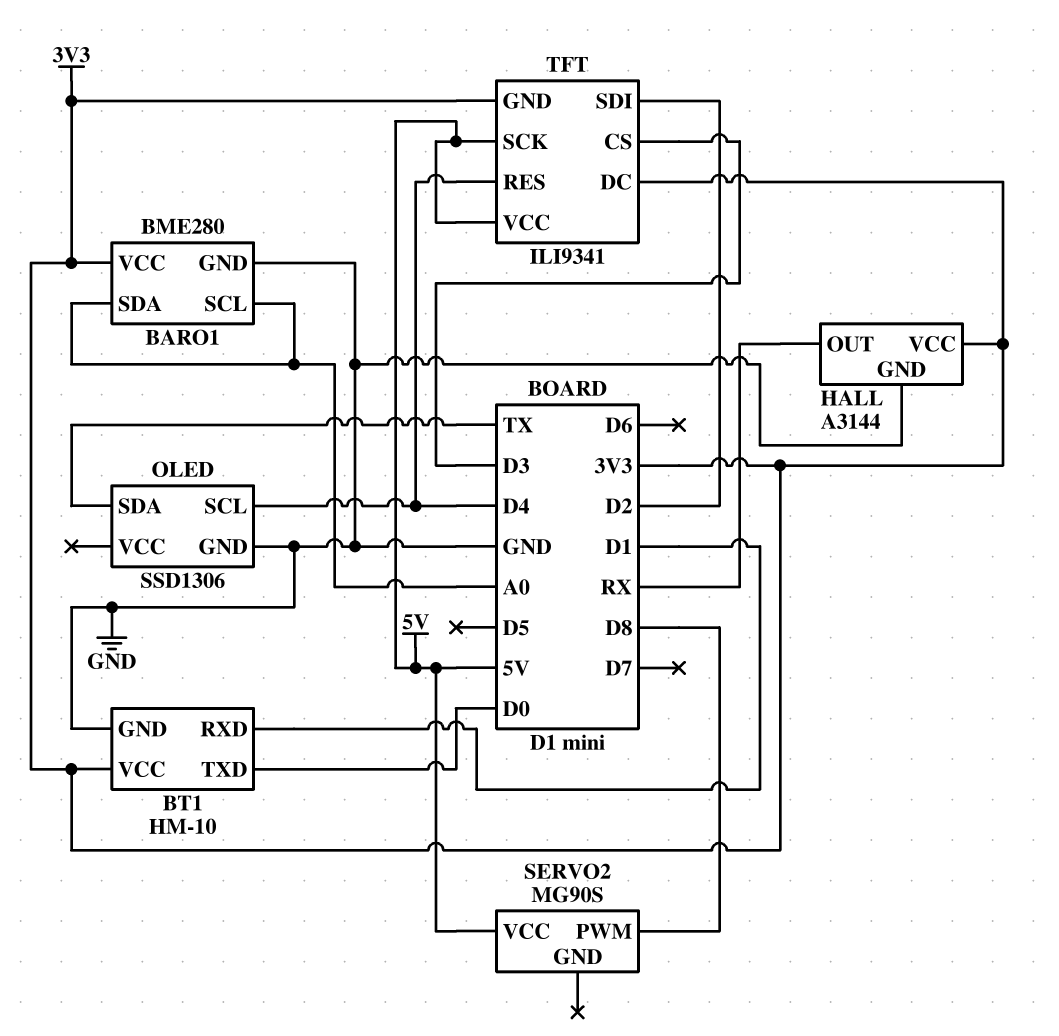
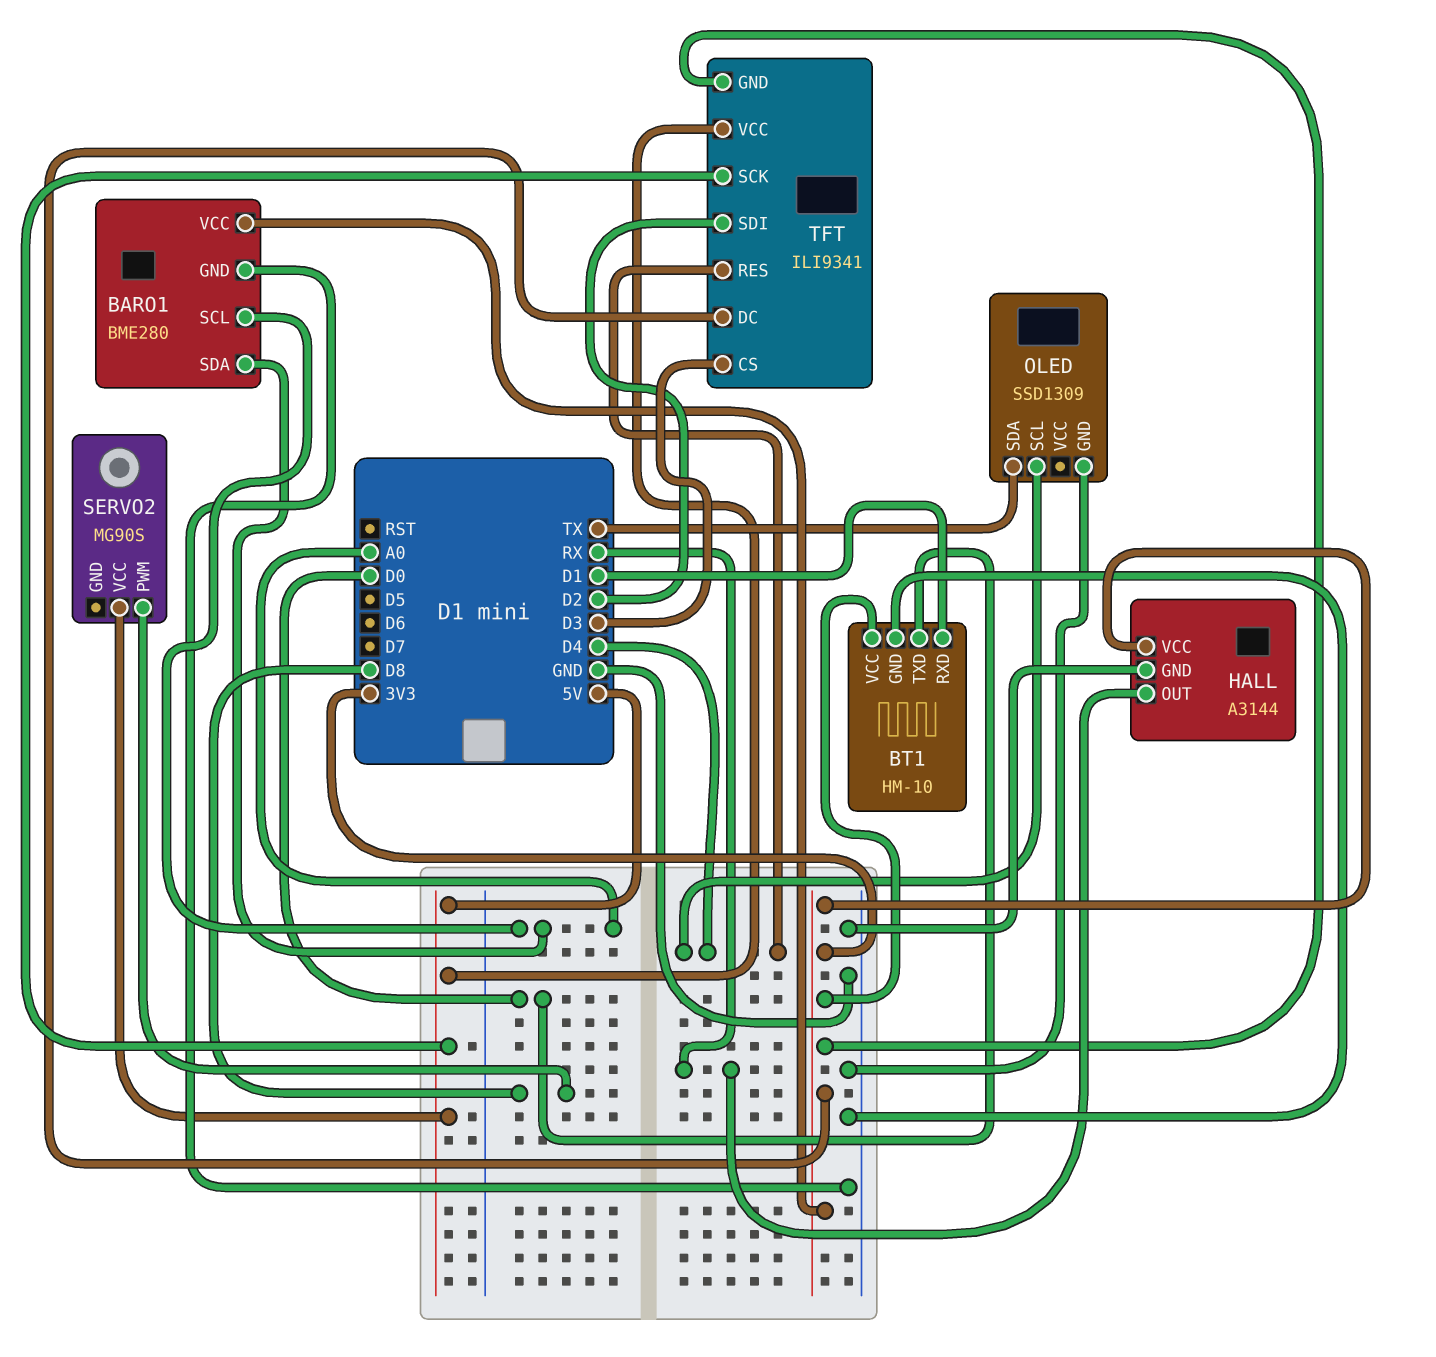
OLED: SSD1306 -> SSD1309

